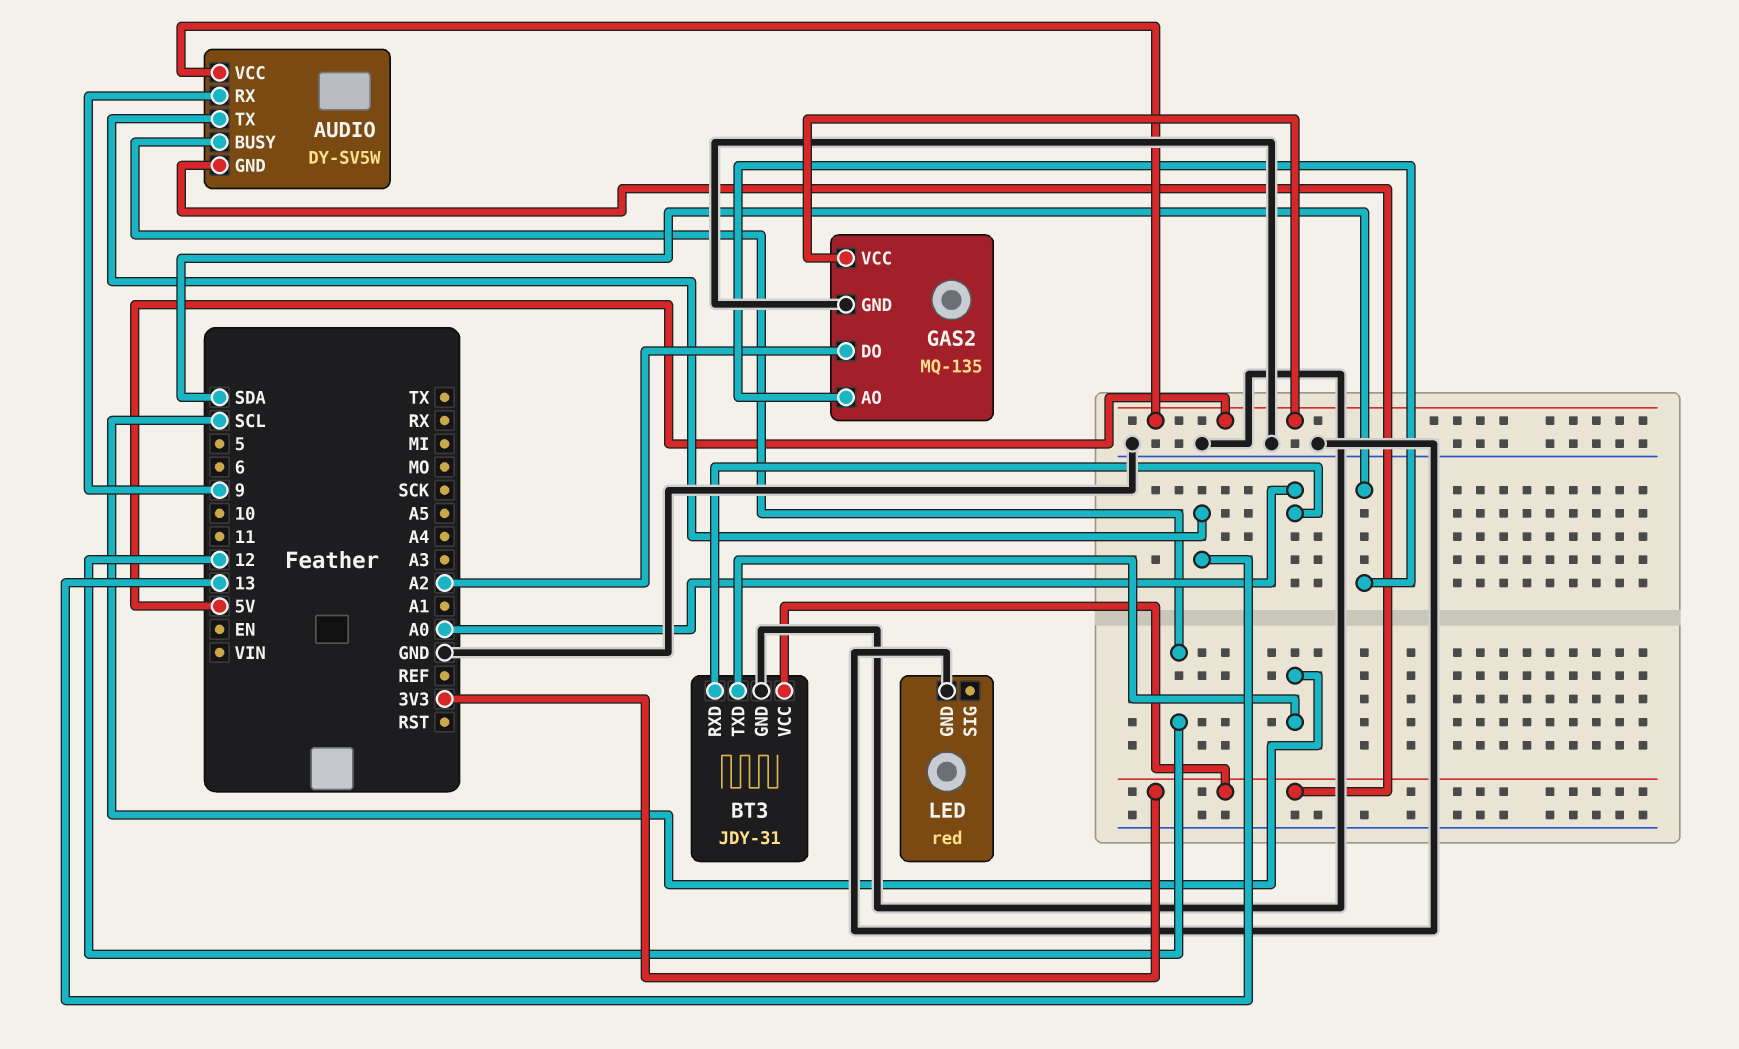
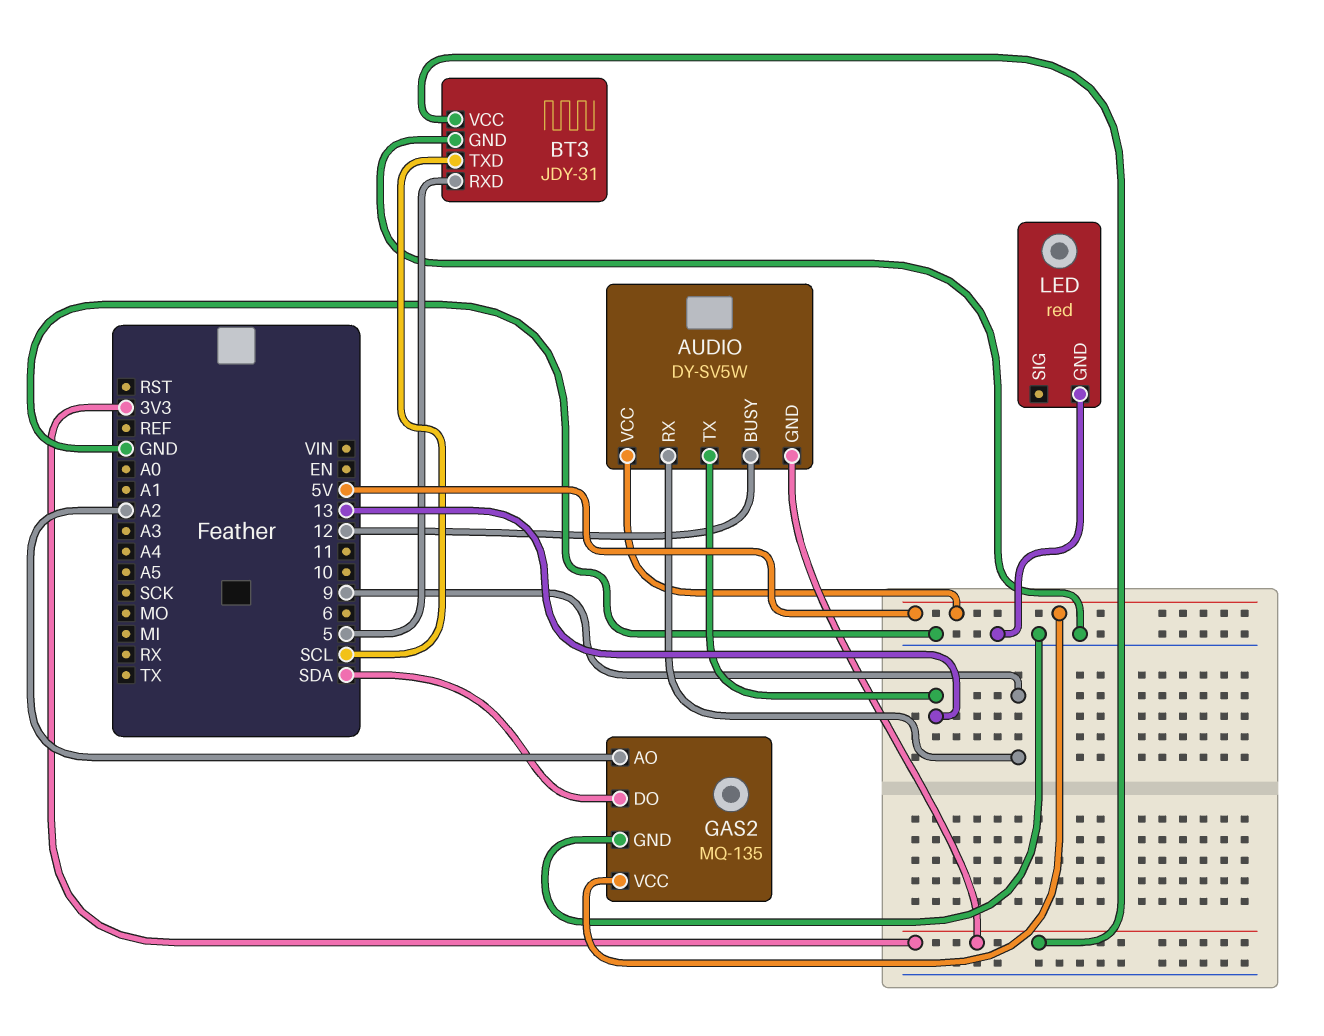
BT3 pin RXD: A0 -> 5
GAS2 pin AO: SDA -> A2
GAS2 pin DO: A2 -> SDA

